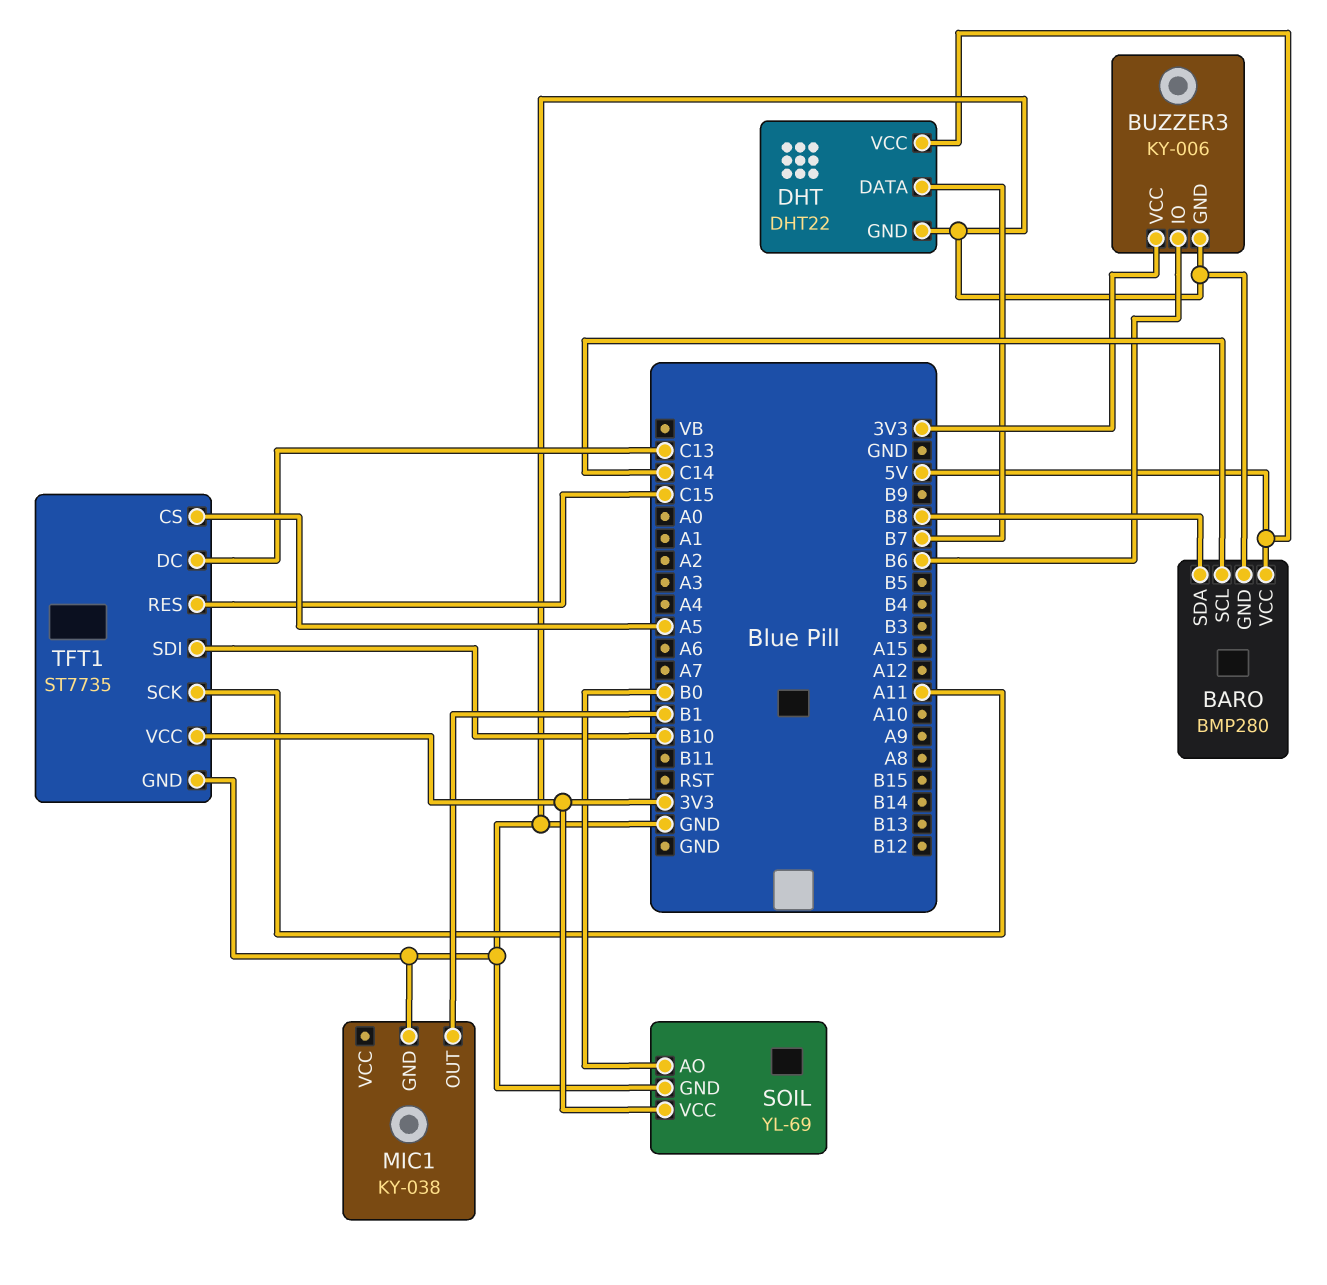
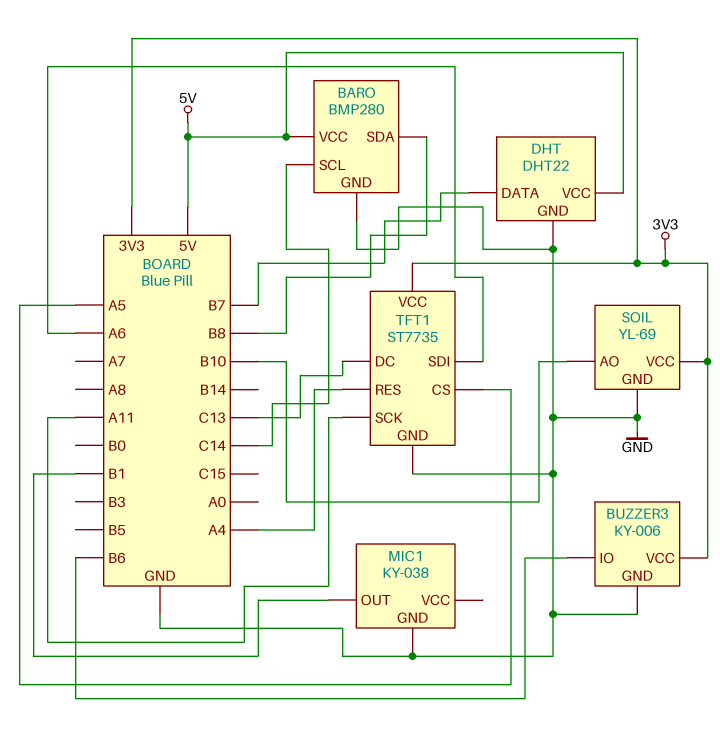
SOIL pin AO: B0 -> B10
TFT1 pin RES: C15 -> A4
TFT1 pin SDI: B10 -> A6

